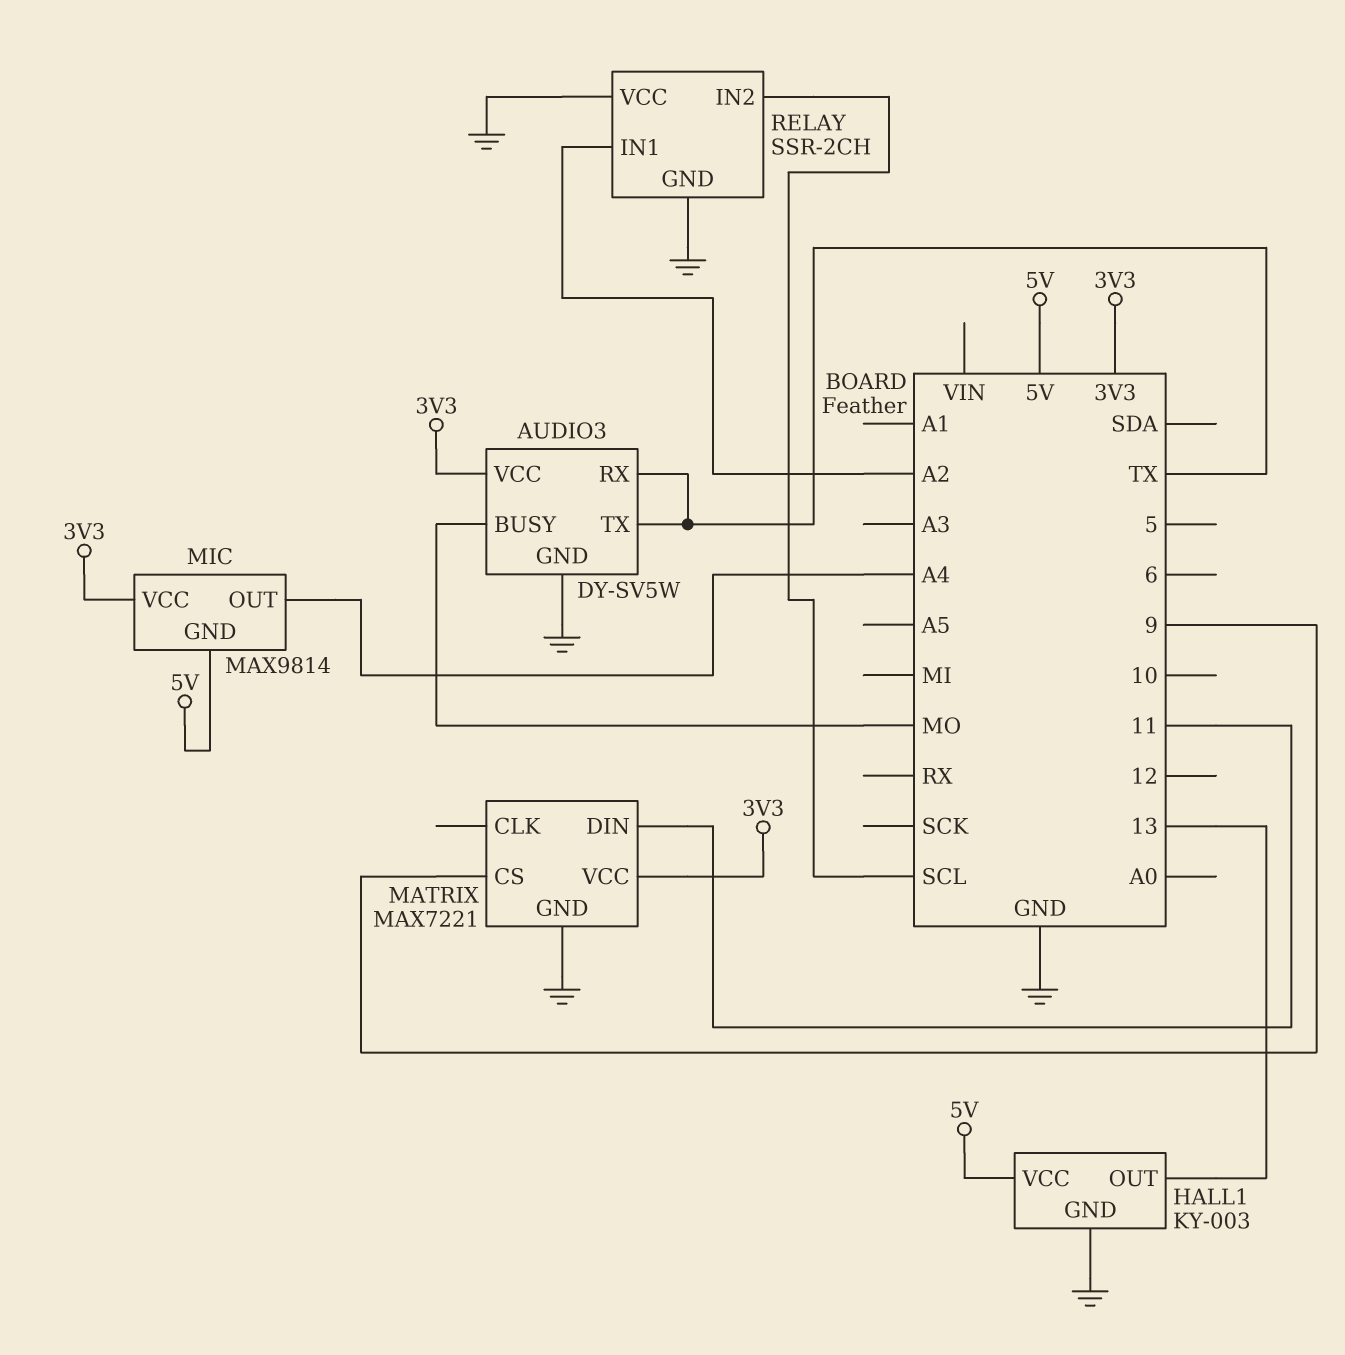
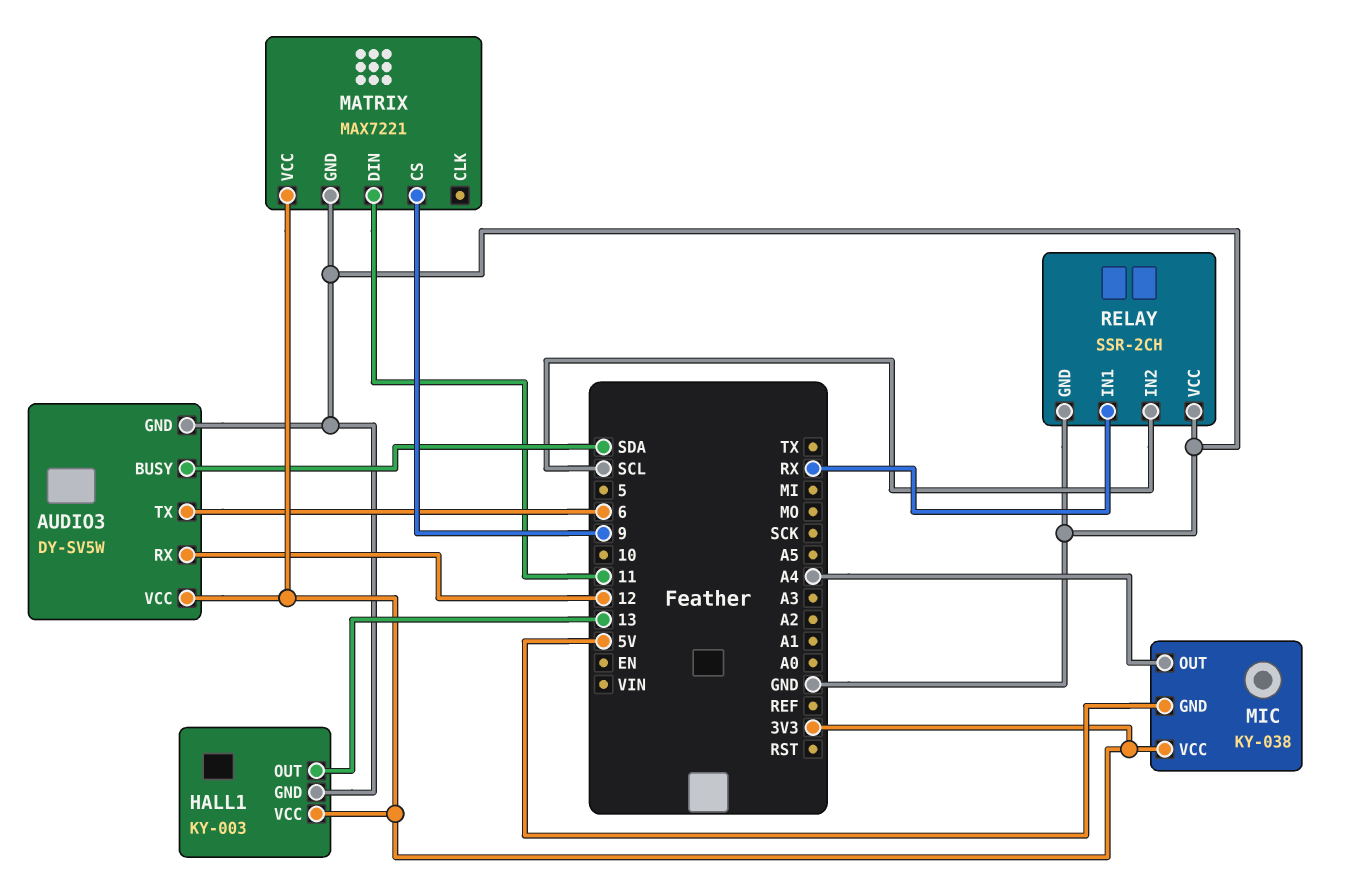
AUDIO3 pin BUSY: MO -> SDA
AUDIO3 pin RX: TX -> 12
AUDIO3 pin TX: TX -> 6
HALL1 pin VCC: 5V -> 3V3
MIC: MAX9814 -> KY-038
RELAY pin IN1: A2 -> RX

